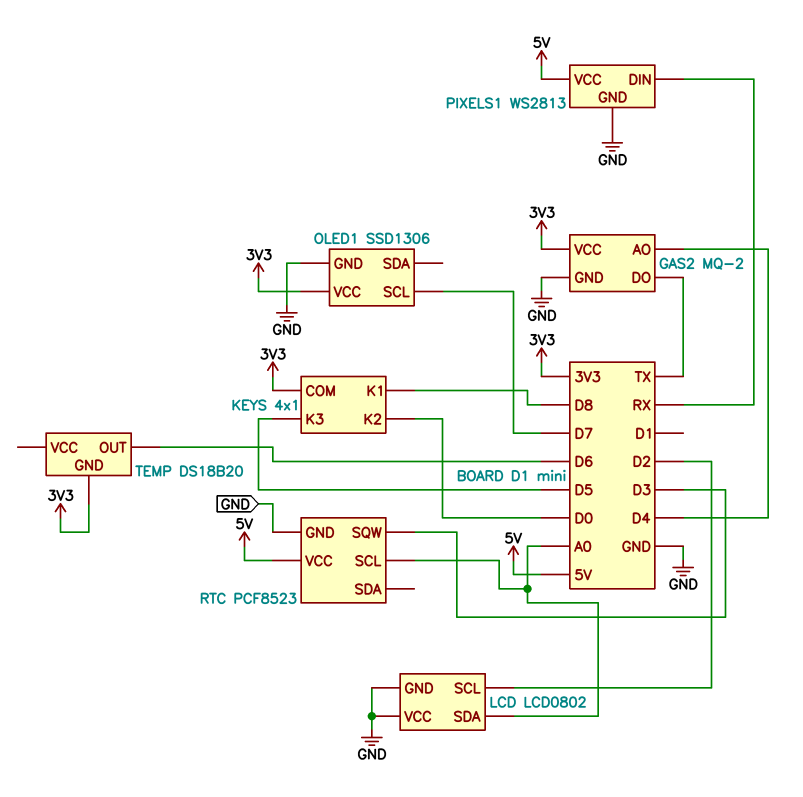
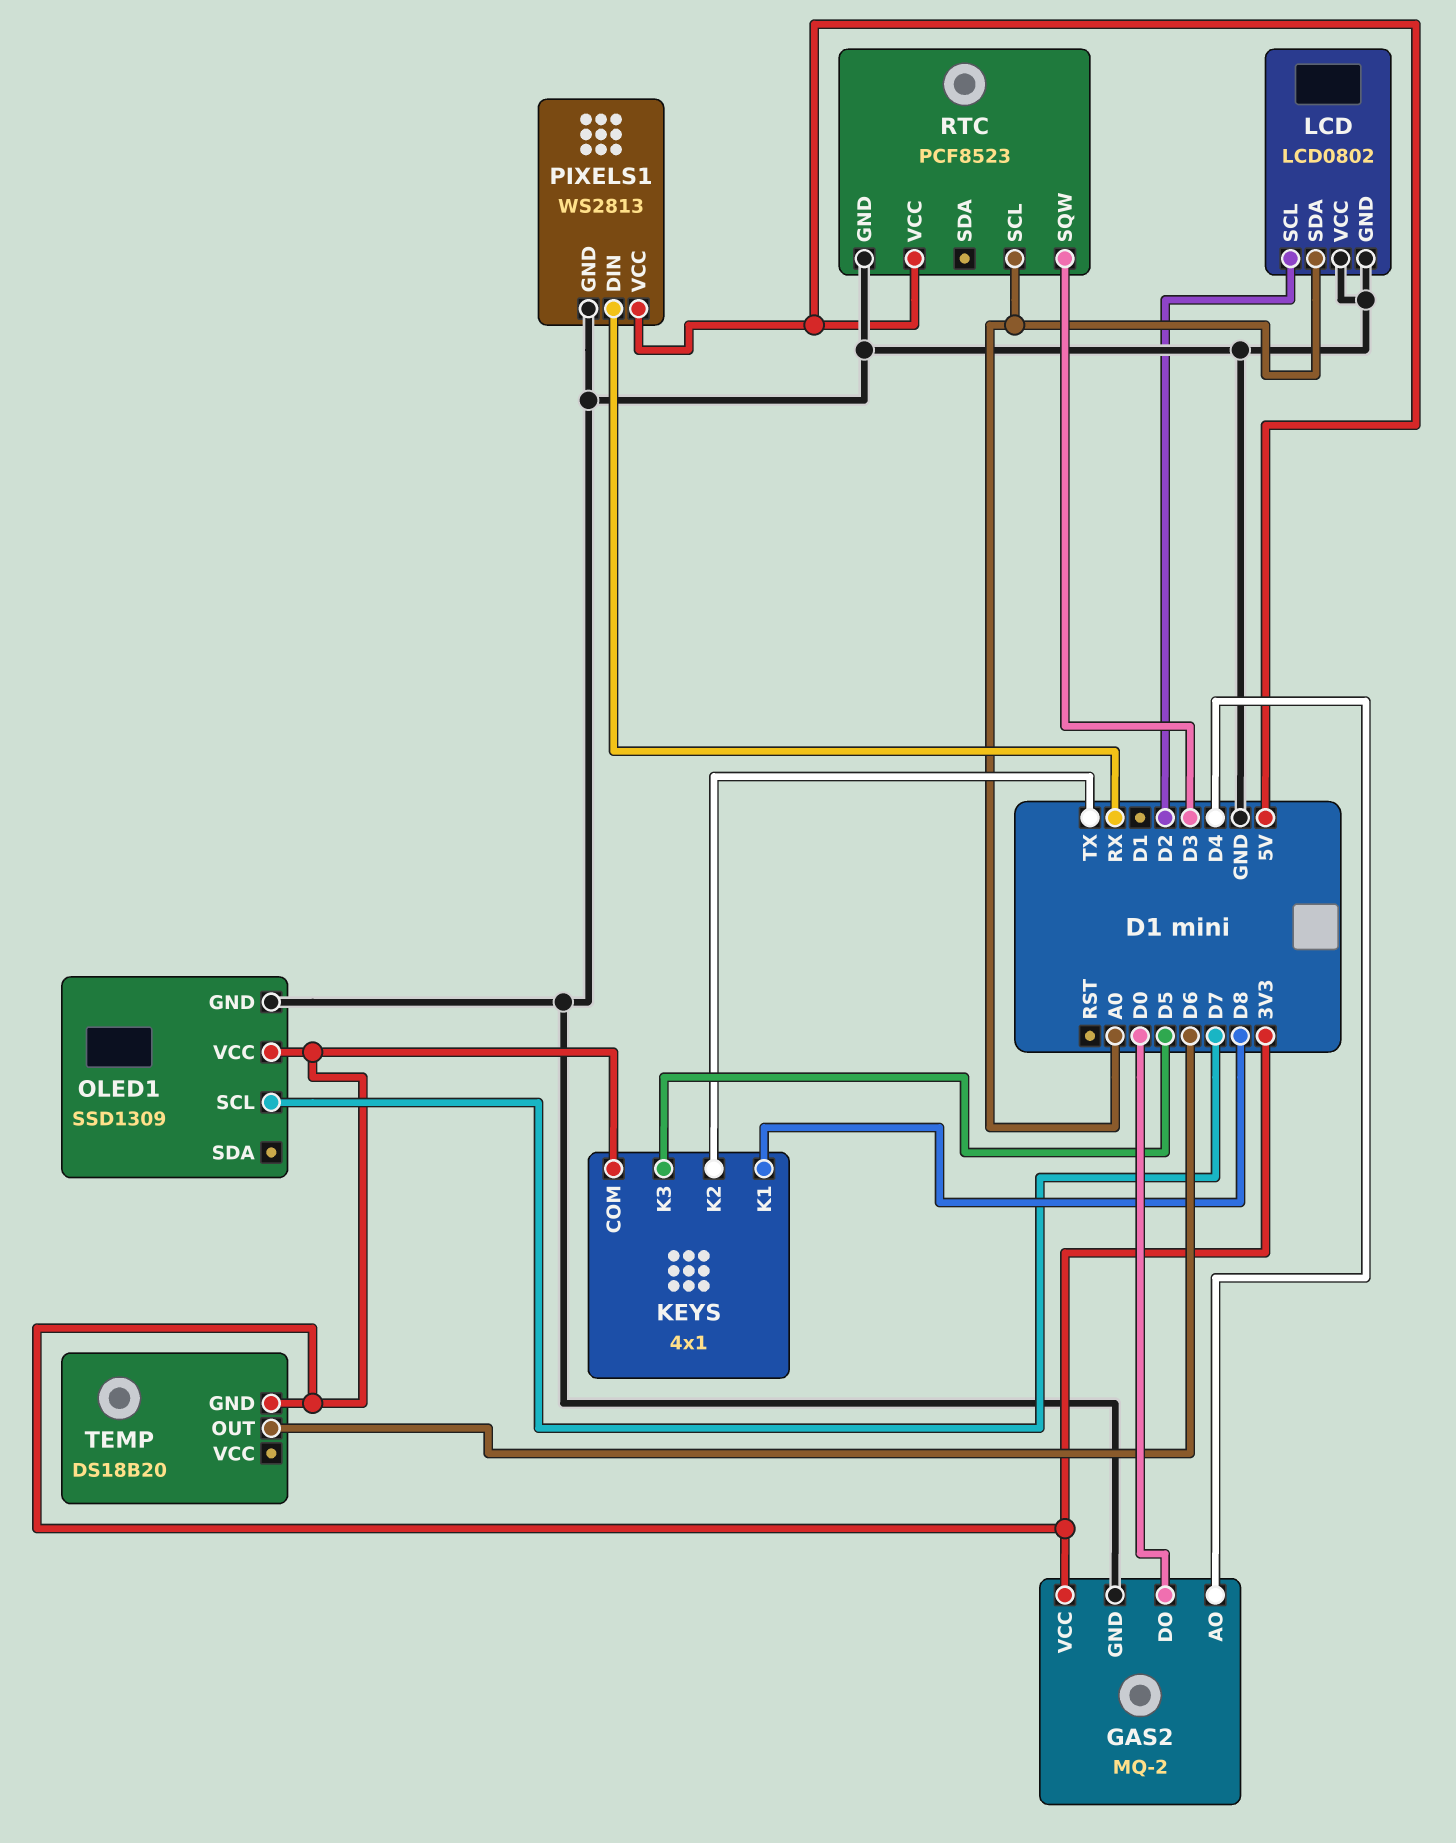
GAS2 pin DO: TX -> D0
KEYS pin K2: D0 -> TX
OLED1: SSD1306 -> SSD1309

